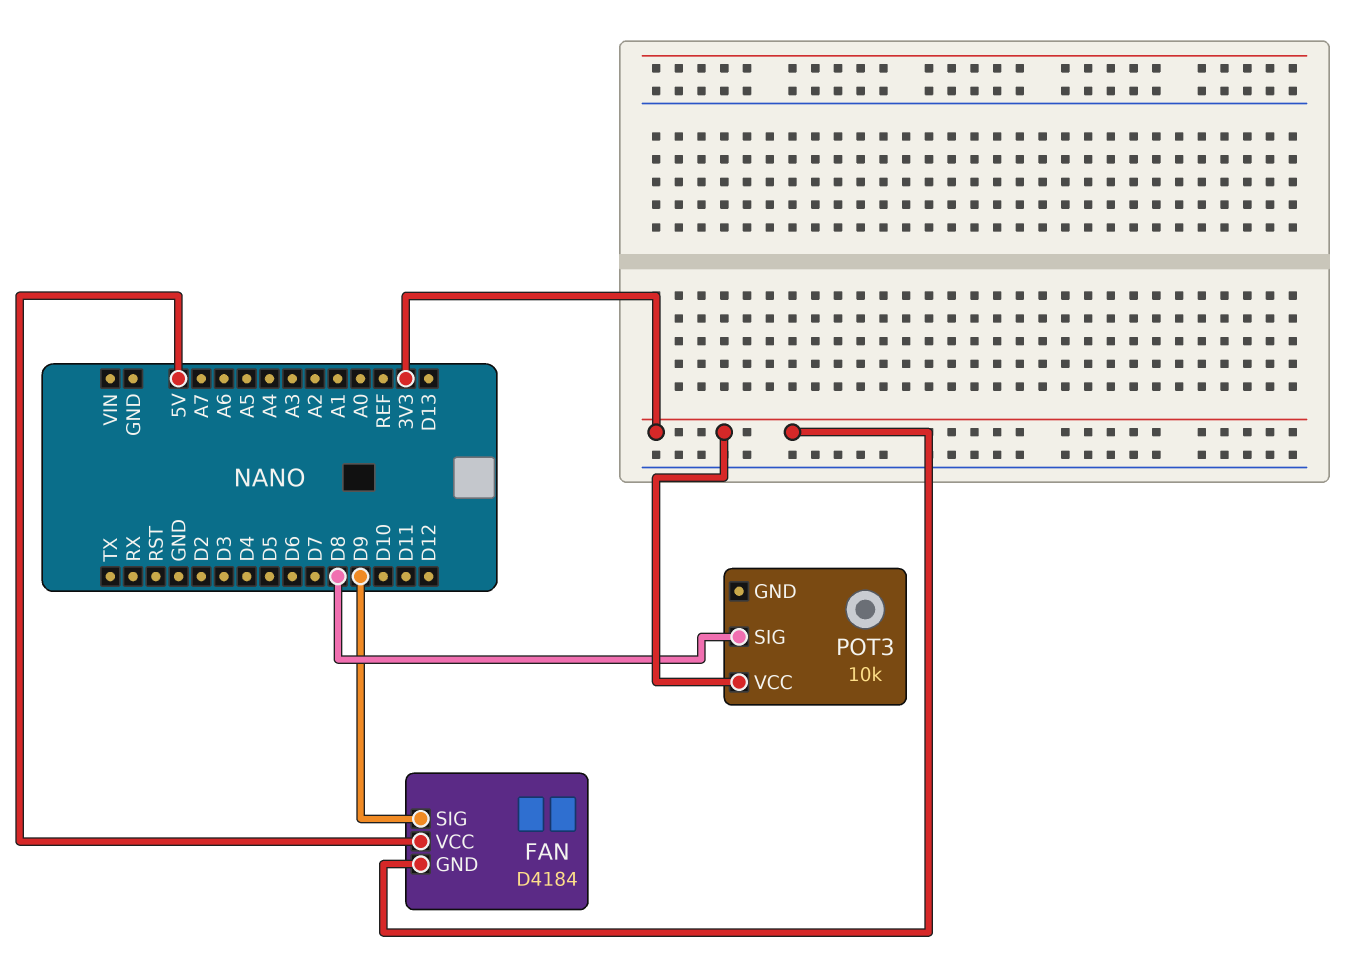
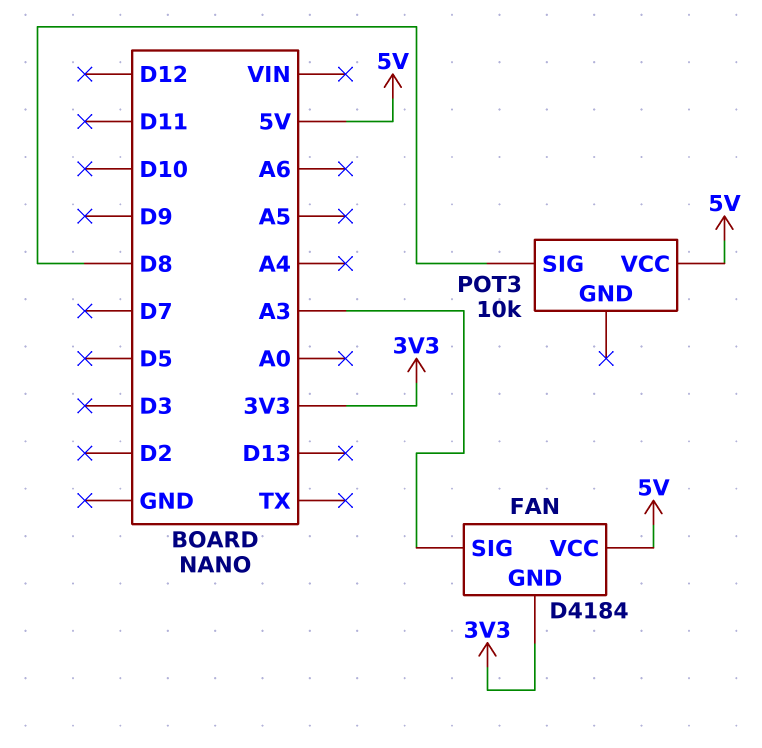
FAN pin SIG: D9 -> A3
POT3 pin VCC: 3V3 -> 5V

